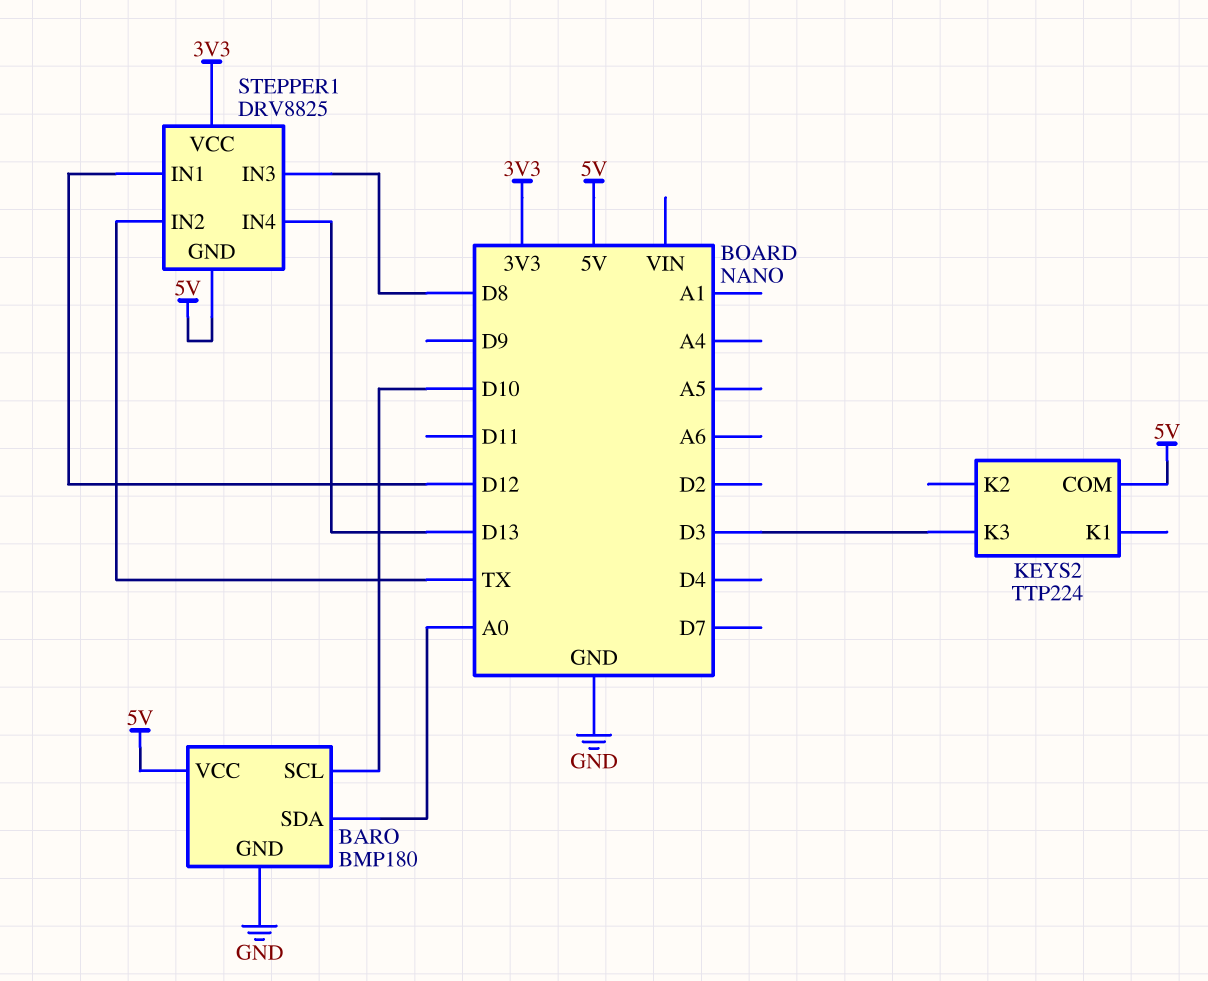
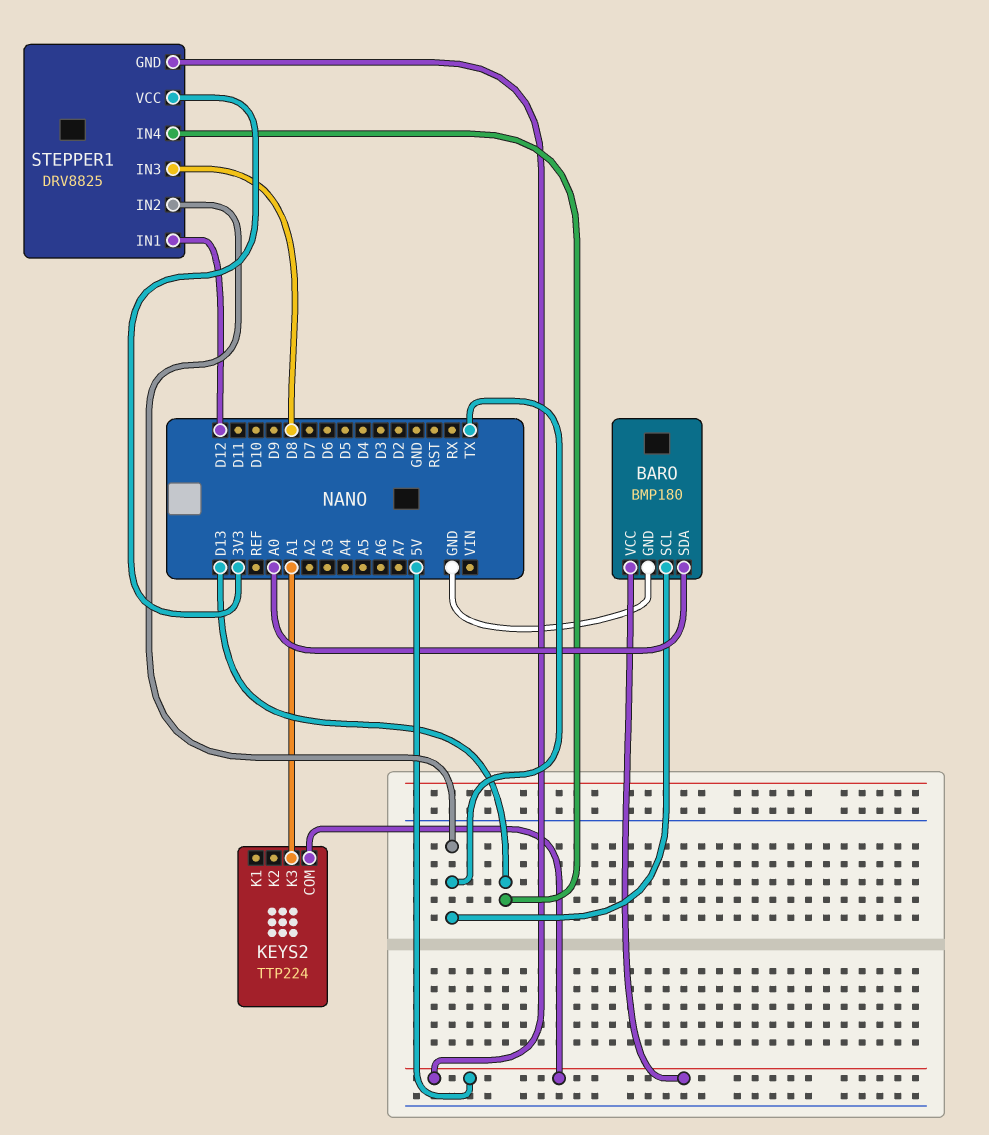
BARO pin SCL: D10 -> TX
KEYS2 pin K3: D3 -> A1

